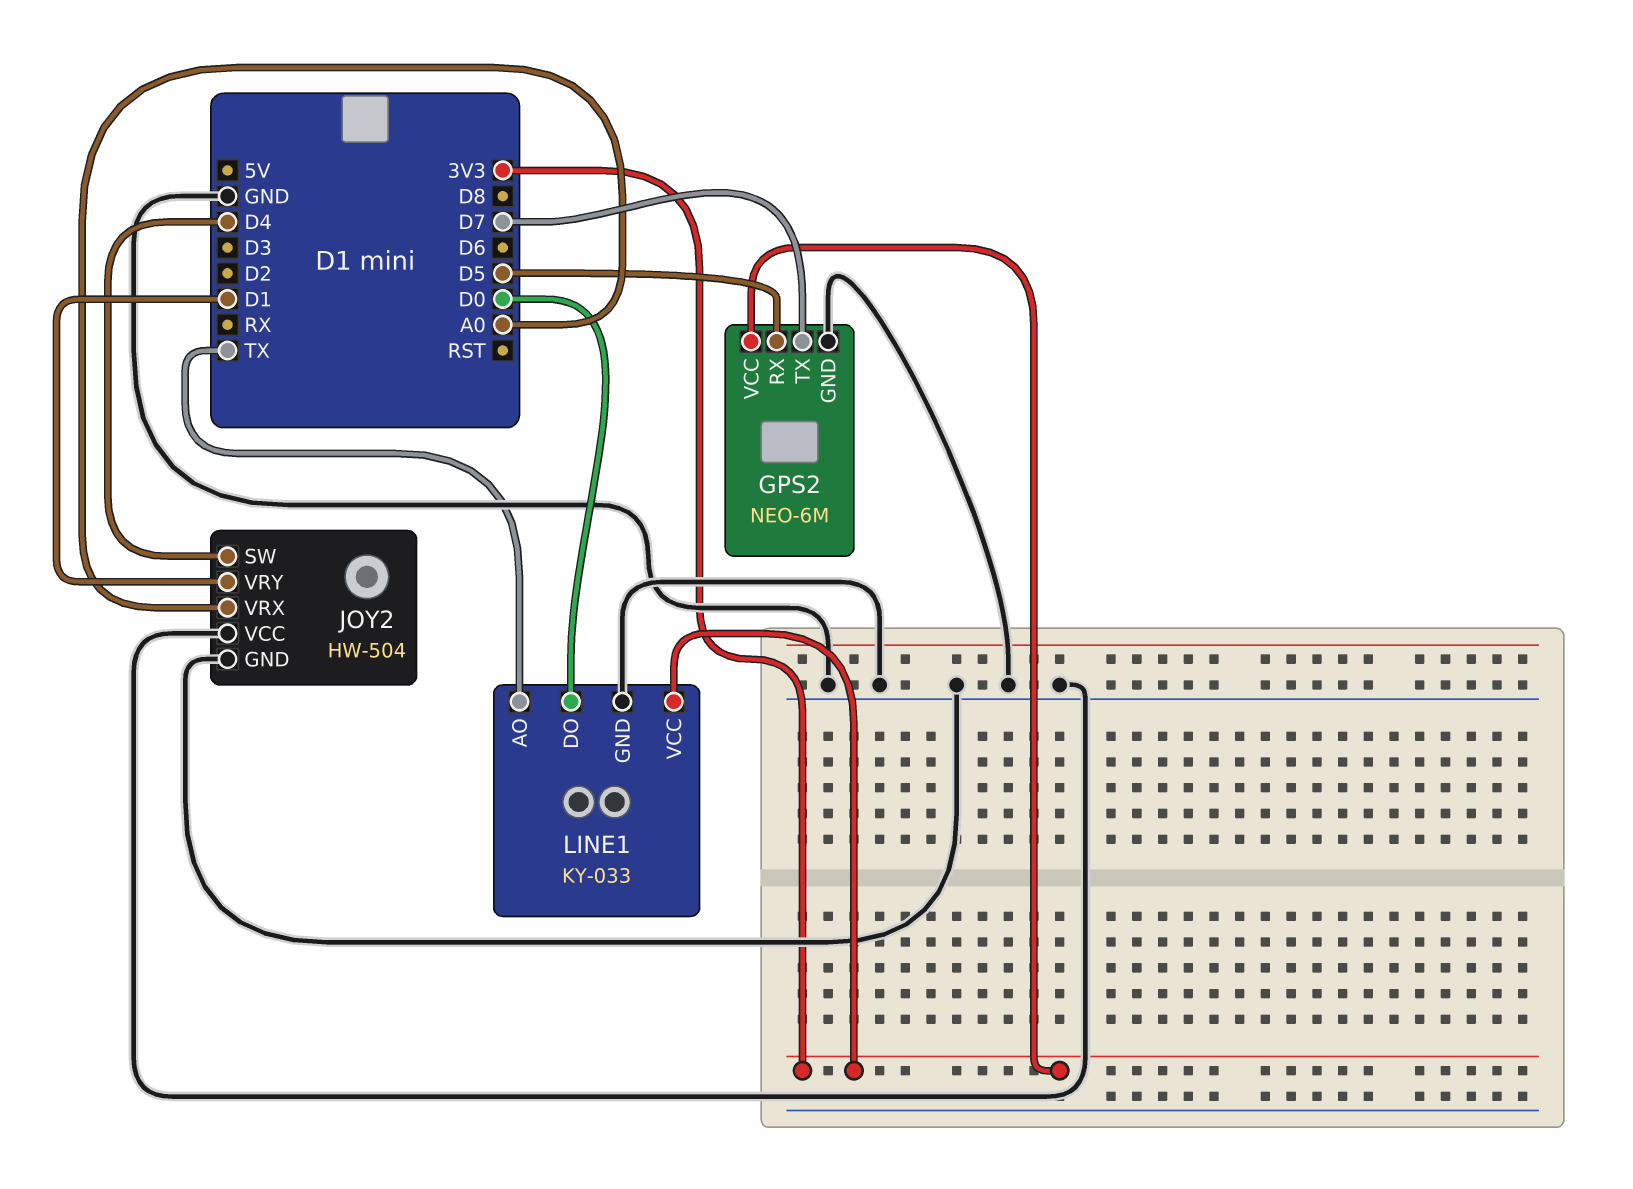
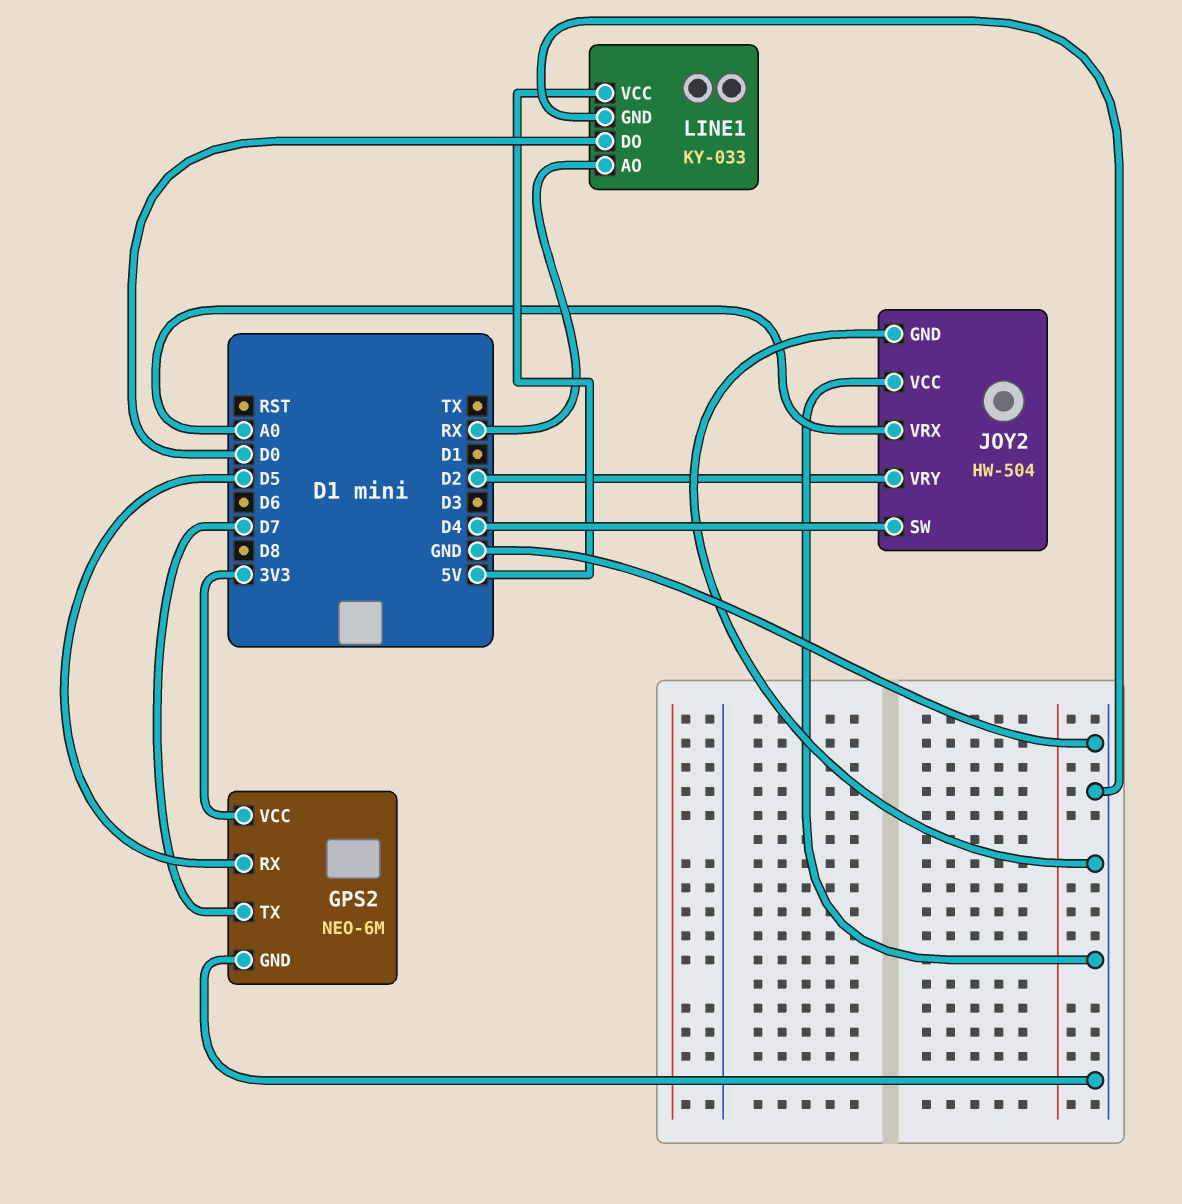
JOY2 pin VRY: D1 -> D2
LINE1 pin AO: TX -> RX
LINE1 pin VCC: 3V3 -> 5V

